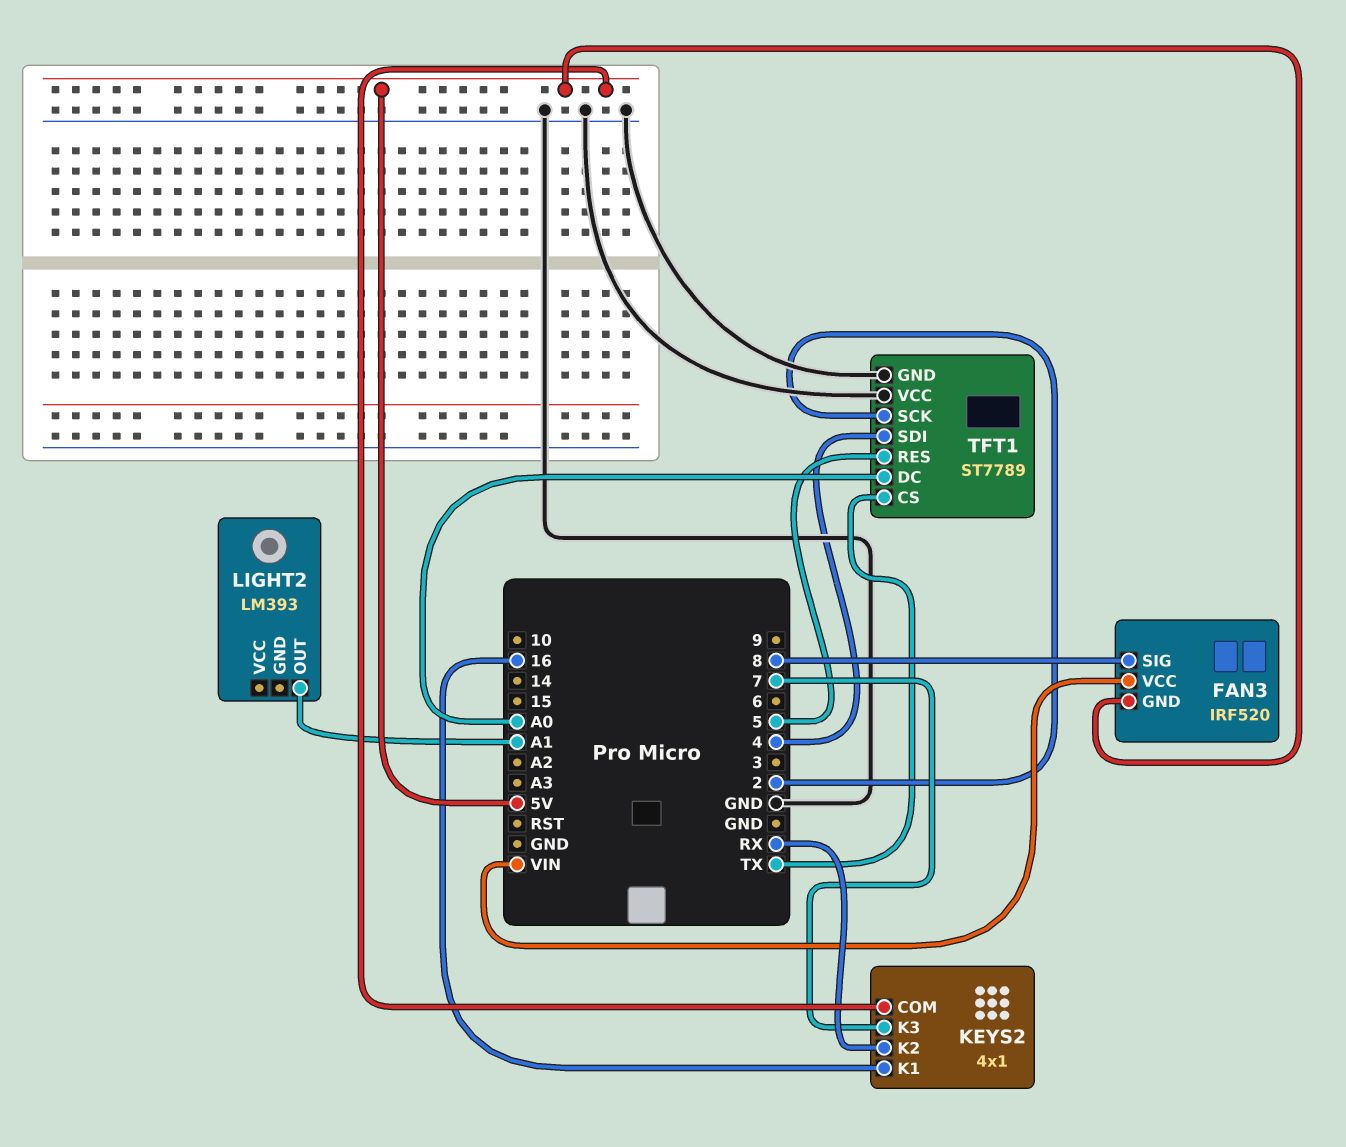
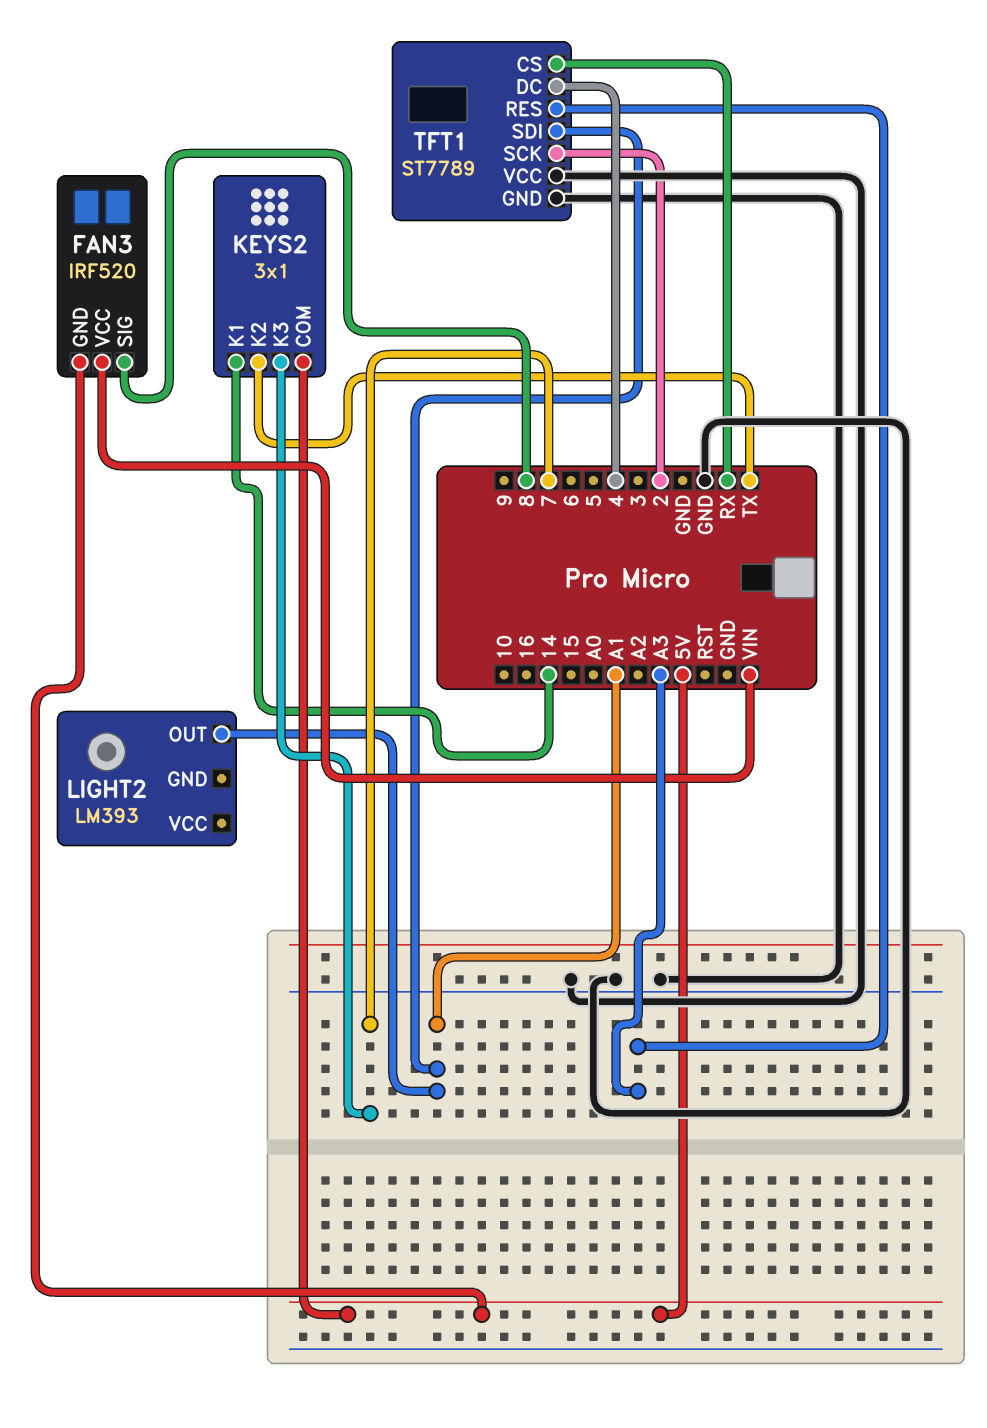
KEYS2: 4x1 -> 3x1
KEYS2 pin K1: 16 -> 14
KEYS2 pin K2: RX -> TX
TFT1 pin CS: TX -> RX
TFT1 pin DC: A0 -> 4
TFT1 pin RES: 5 -> A3
TFT1 pin SDI: 4 -> A1

